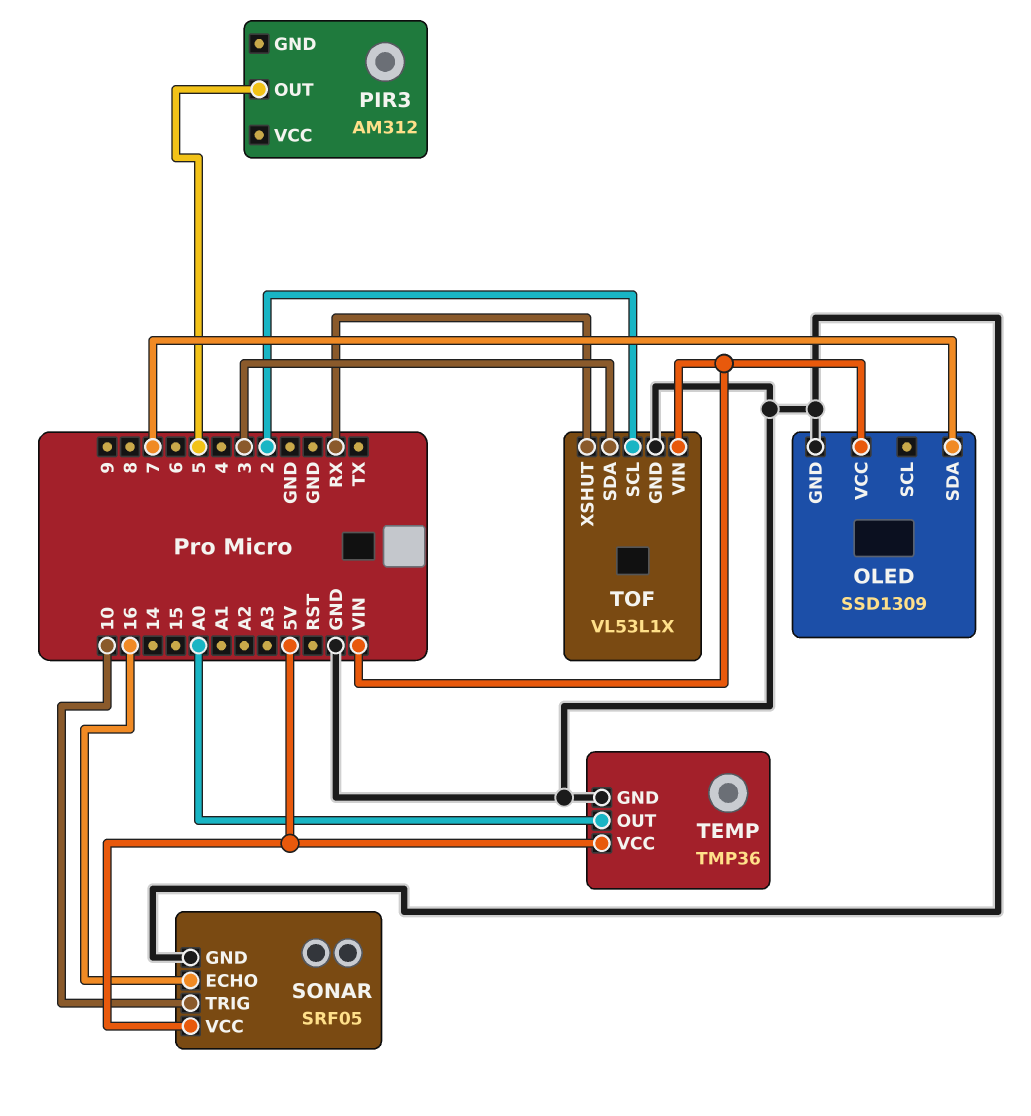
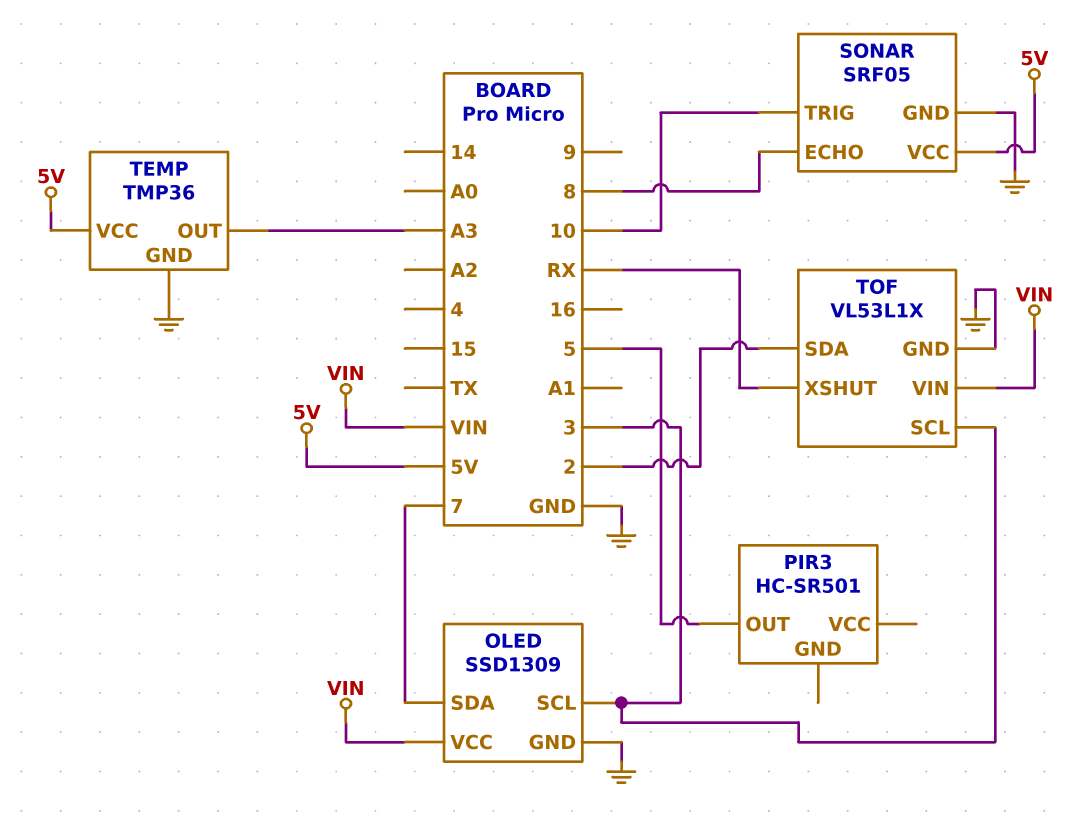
OLED pin SCL: none -> 3
PIR3: AM312 -> HC-SR501
SONAR pin ECHO: 16 -> 8
TEMP pin OUT: A0 -> A3
TOF pin SCL: 2 -> 3
TOF pin SDA: 3 -> 2

